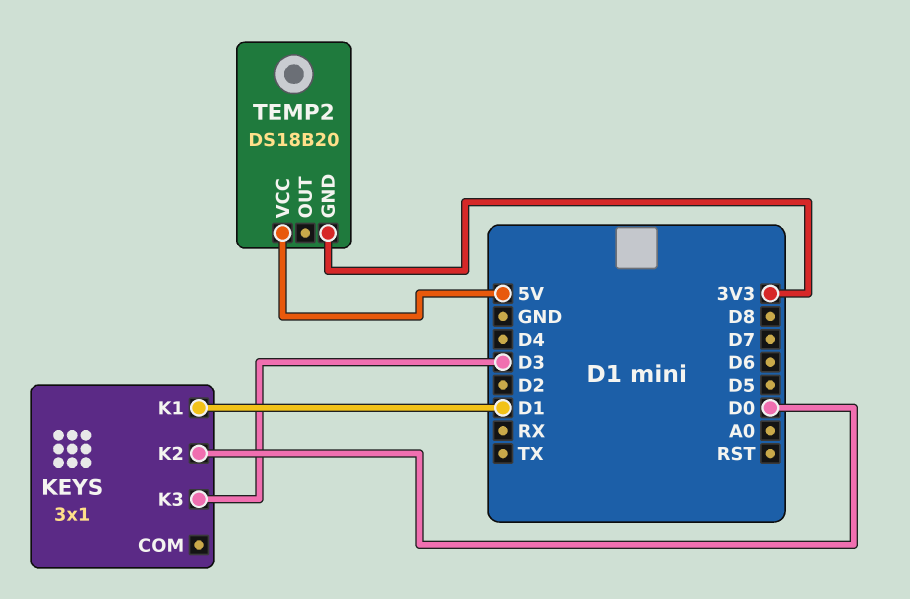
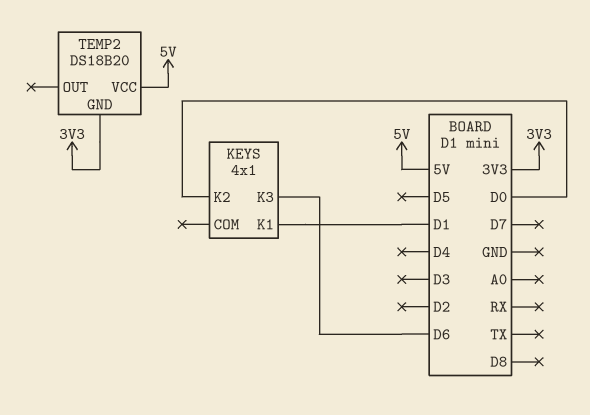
KEYS: 3x1 -> 4x1
KEYS pin K3: D3 -> D6

